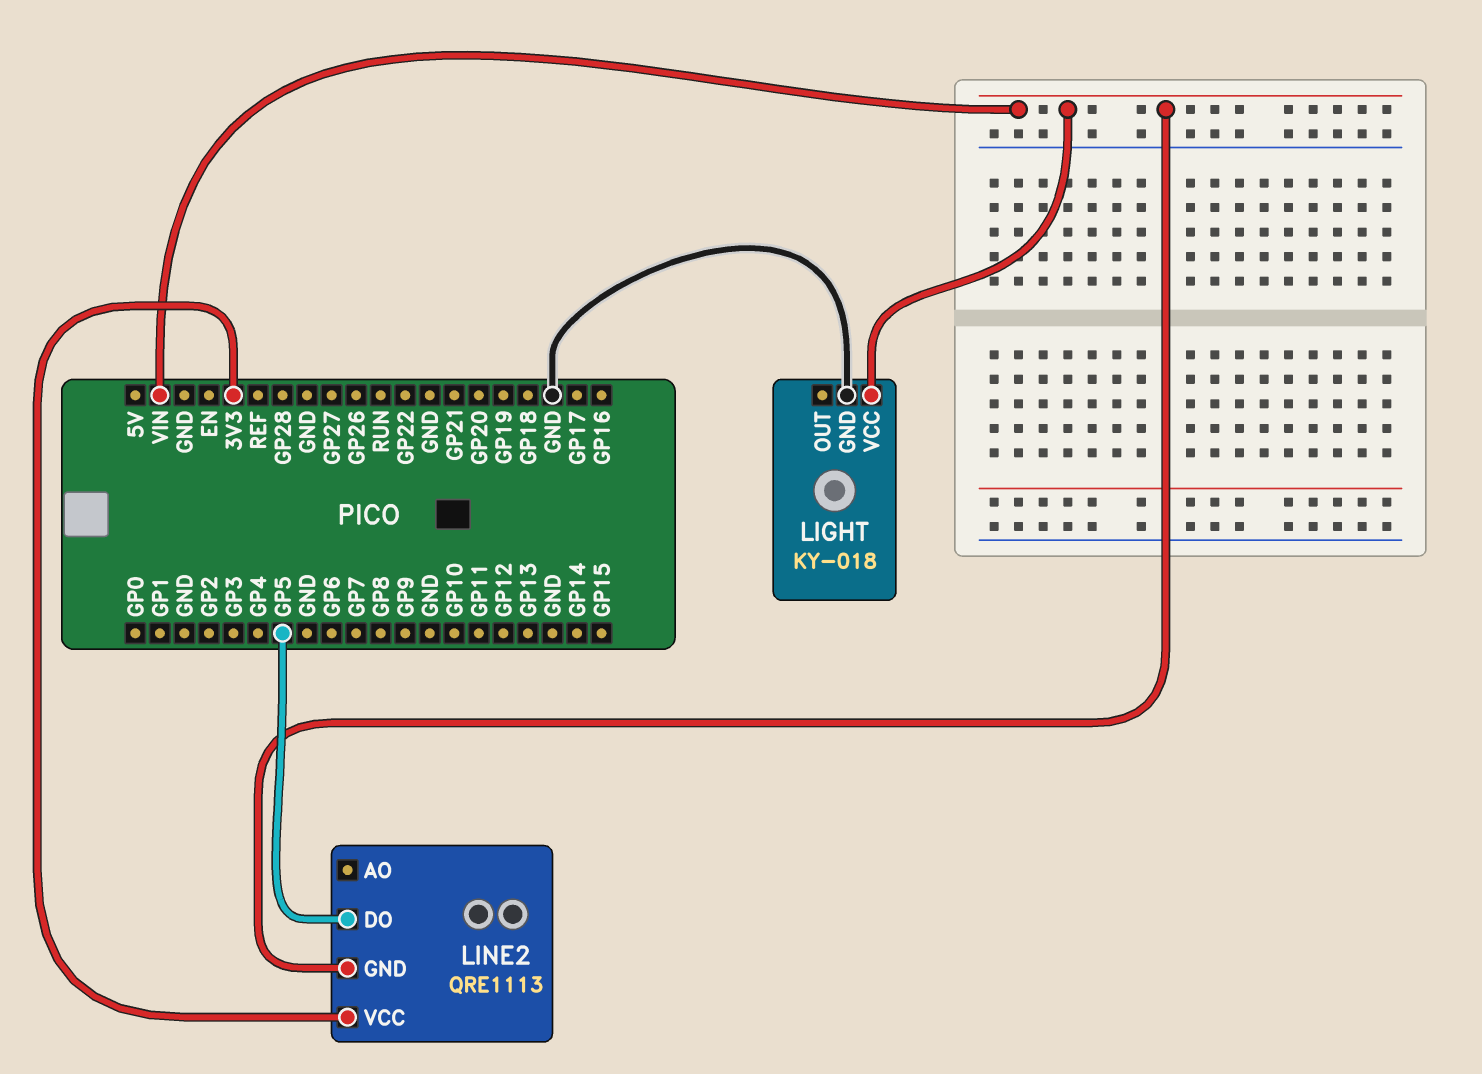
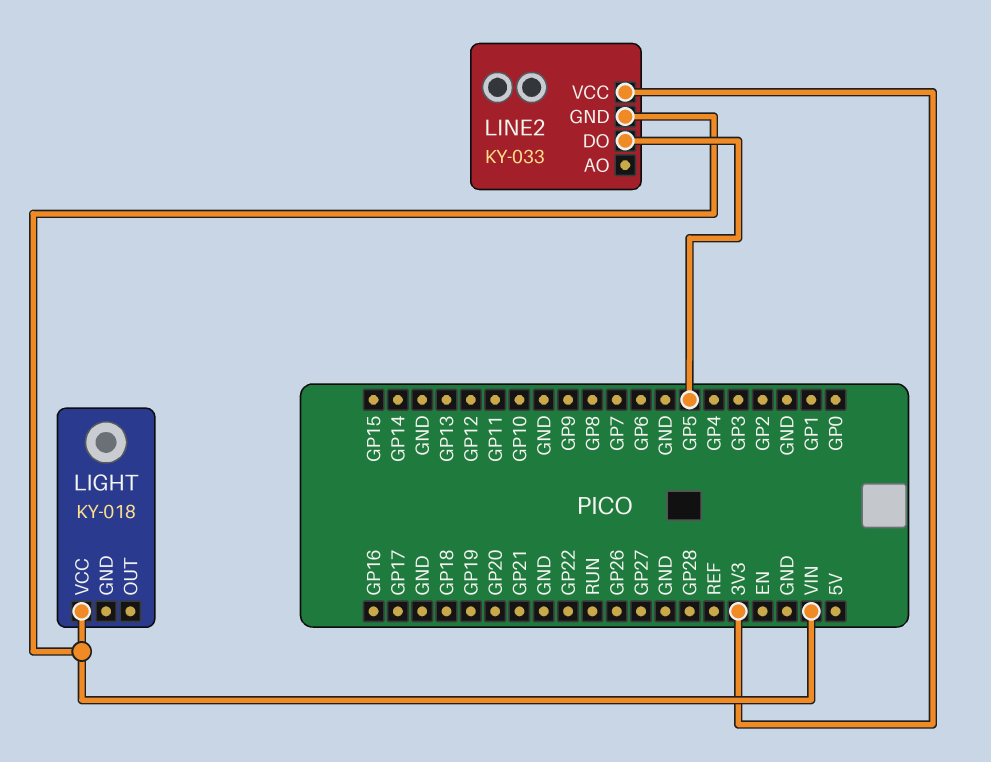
LIGHT pin GND: GND -> none
LINE2: QRE1113 -> KY-033

